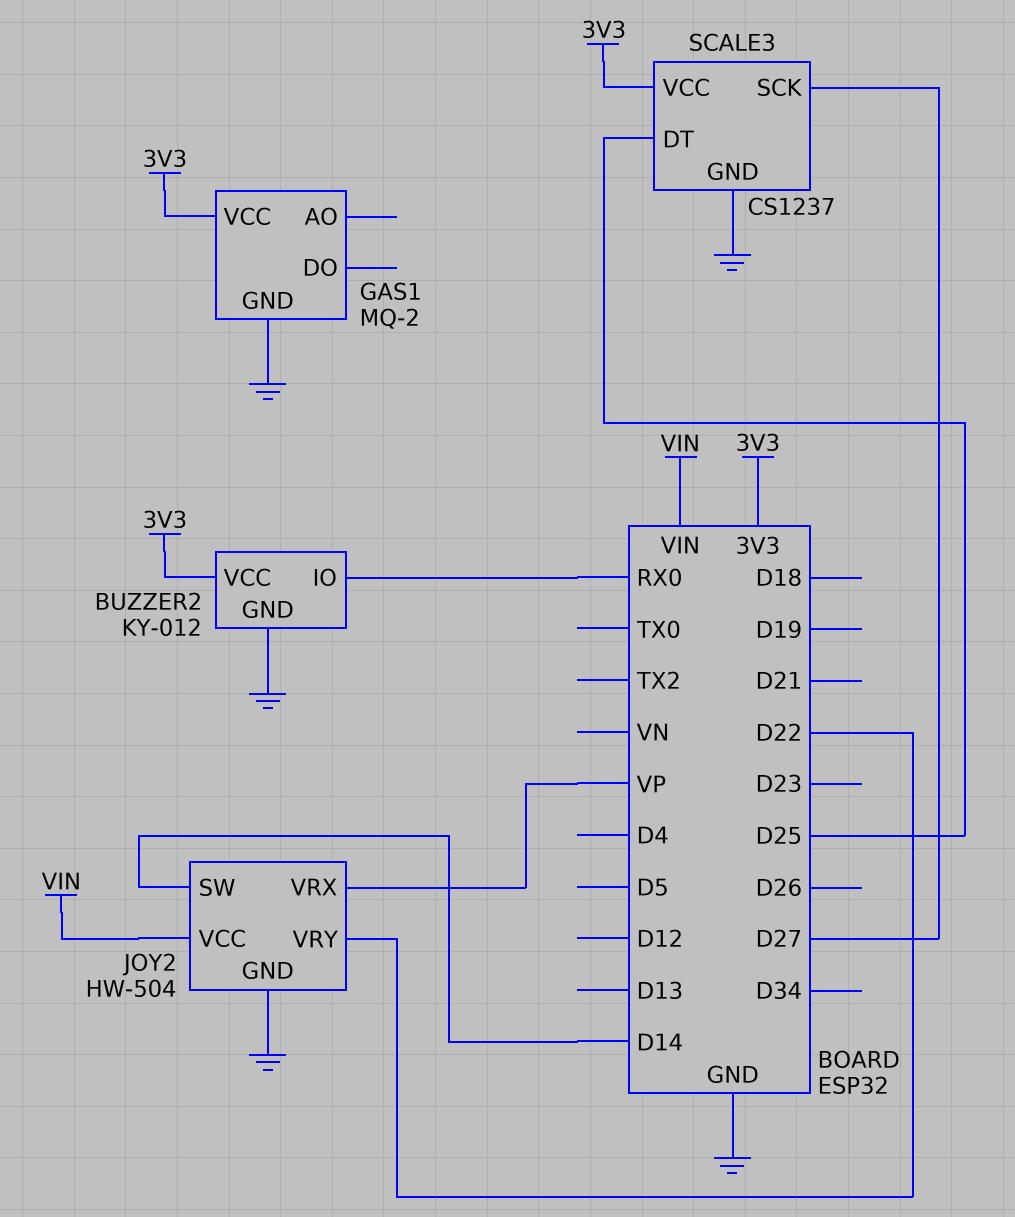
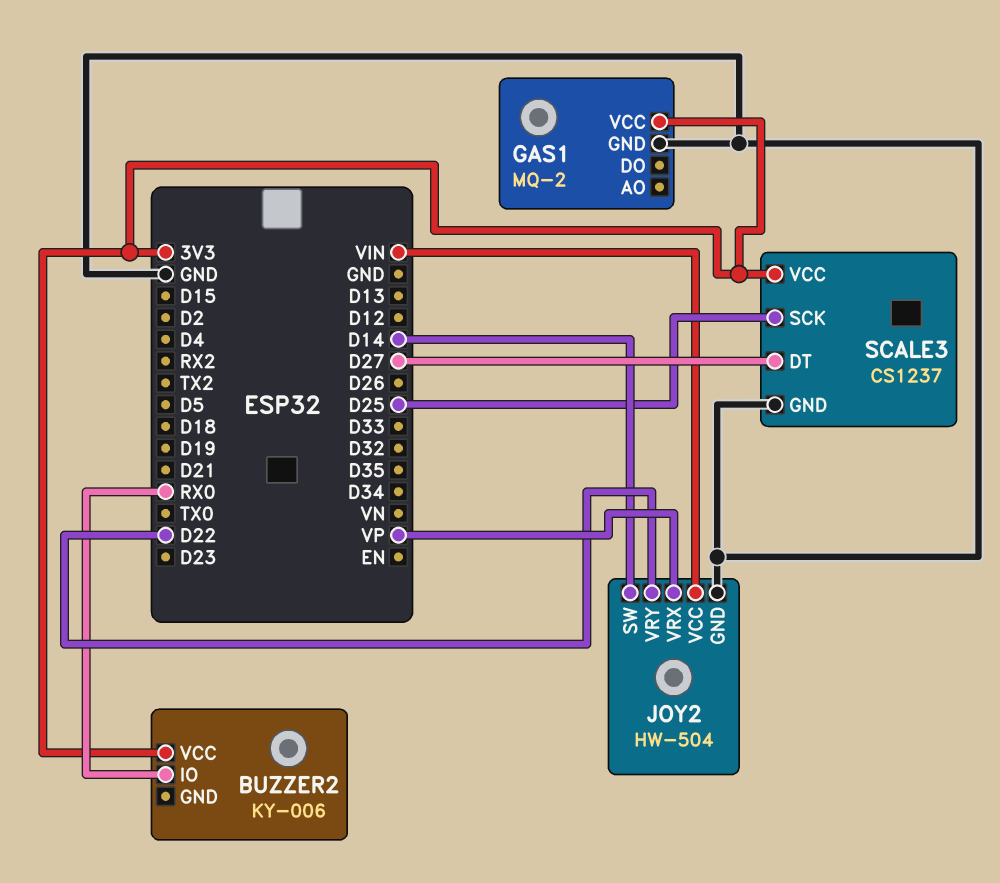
BUZZER2: KY-012 -> KY-006
BUZZER2 pin GND: GND -> none
SCALE3 pin DT: D25 -> D27
SCALE3 pin SCK: D27 -> D25

